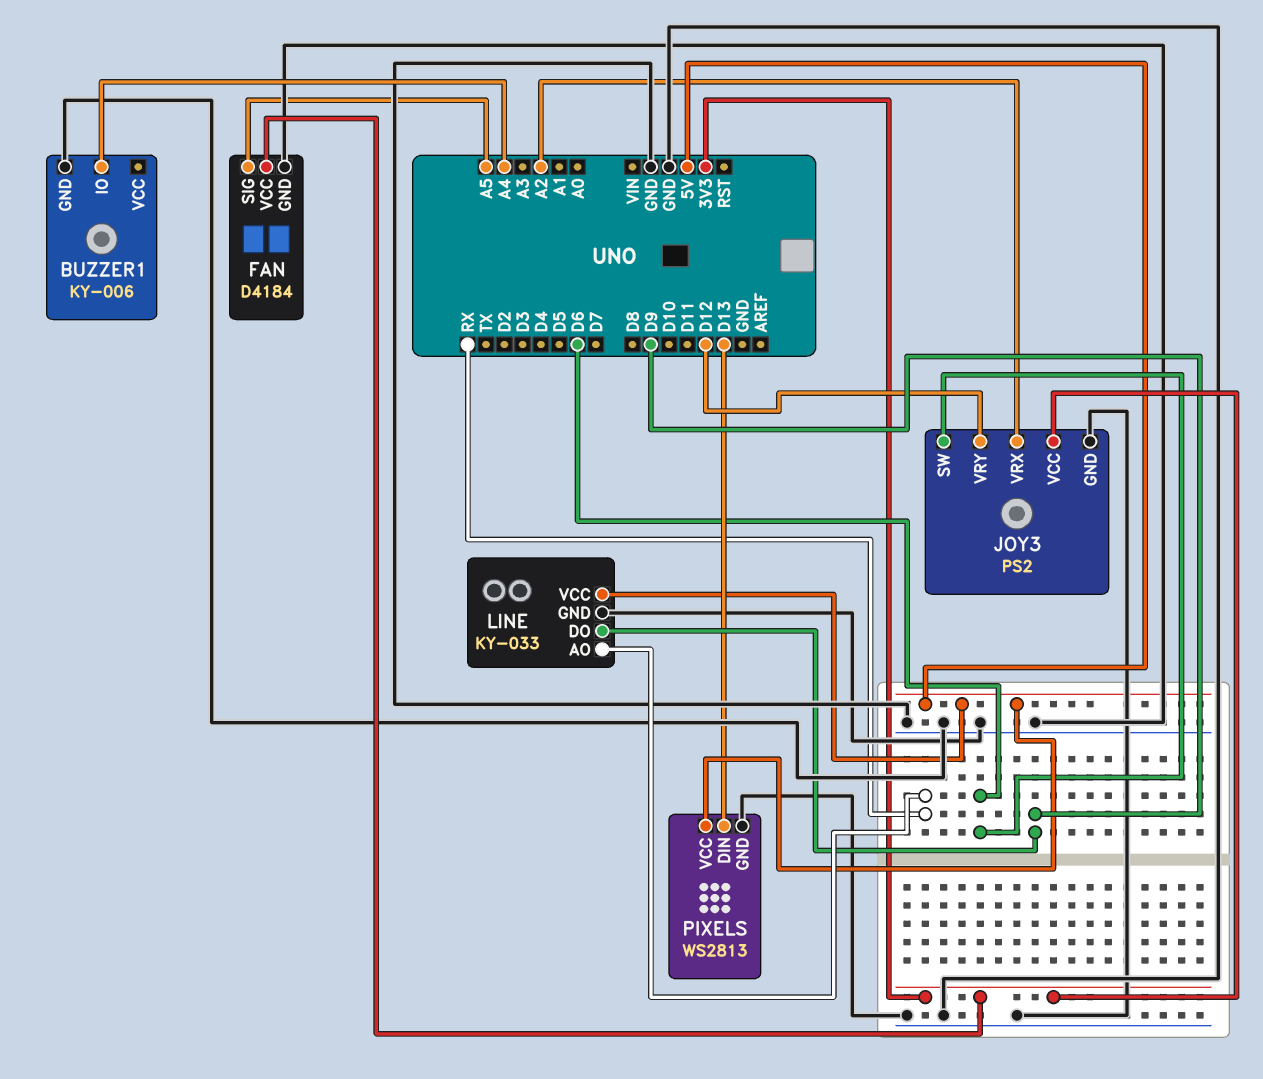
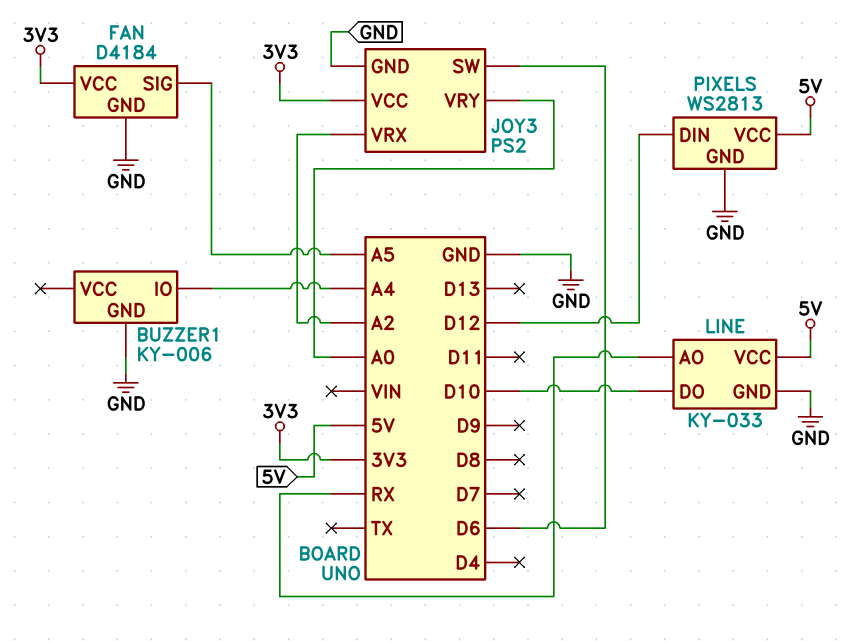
JOY3 pin VRY: D12 -> A0
LINE pin DO: D9 -> D10
PIXELS pin DIN: D13 -> D12

